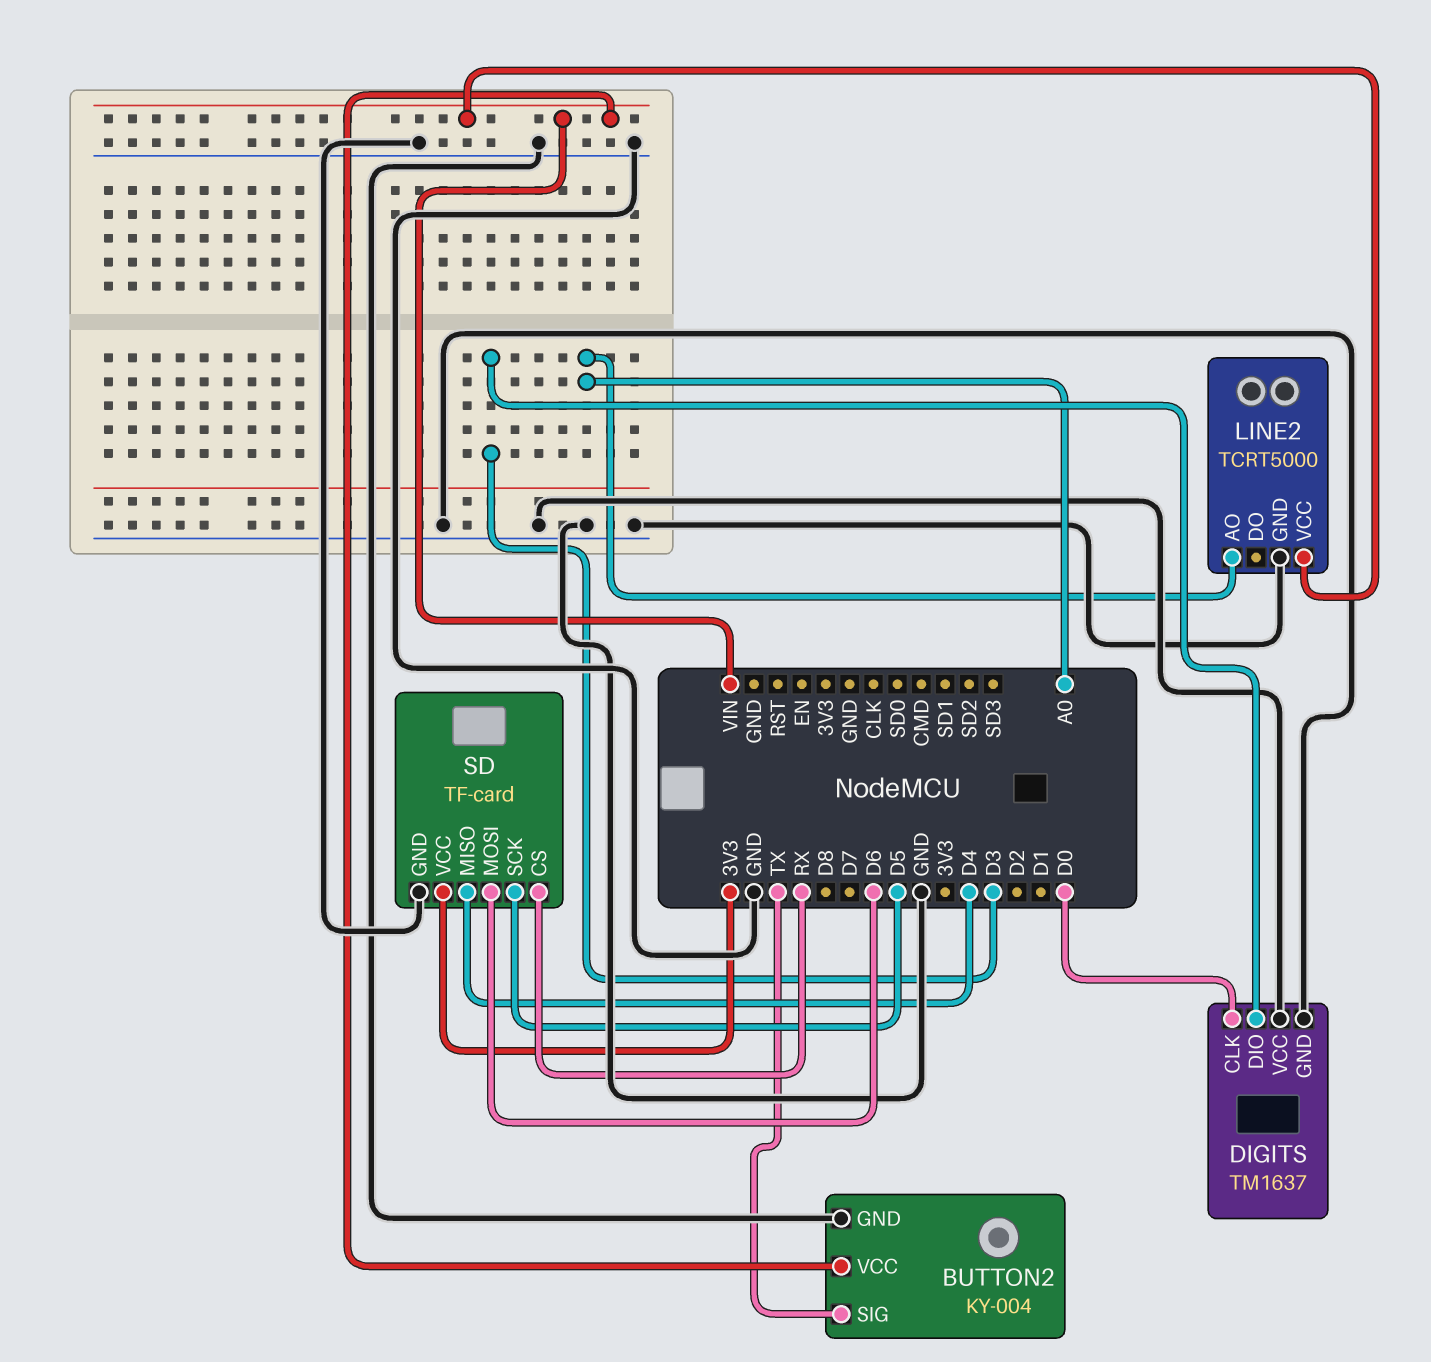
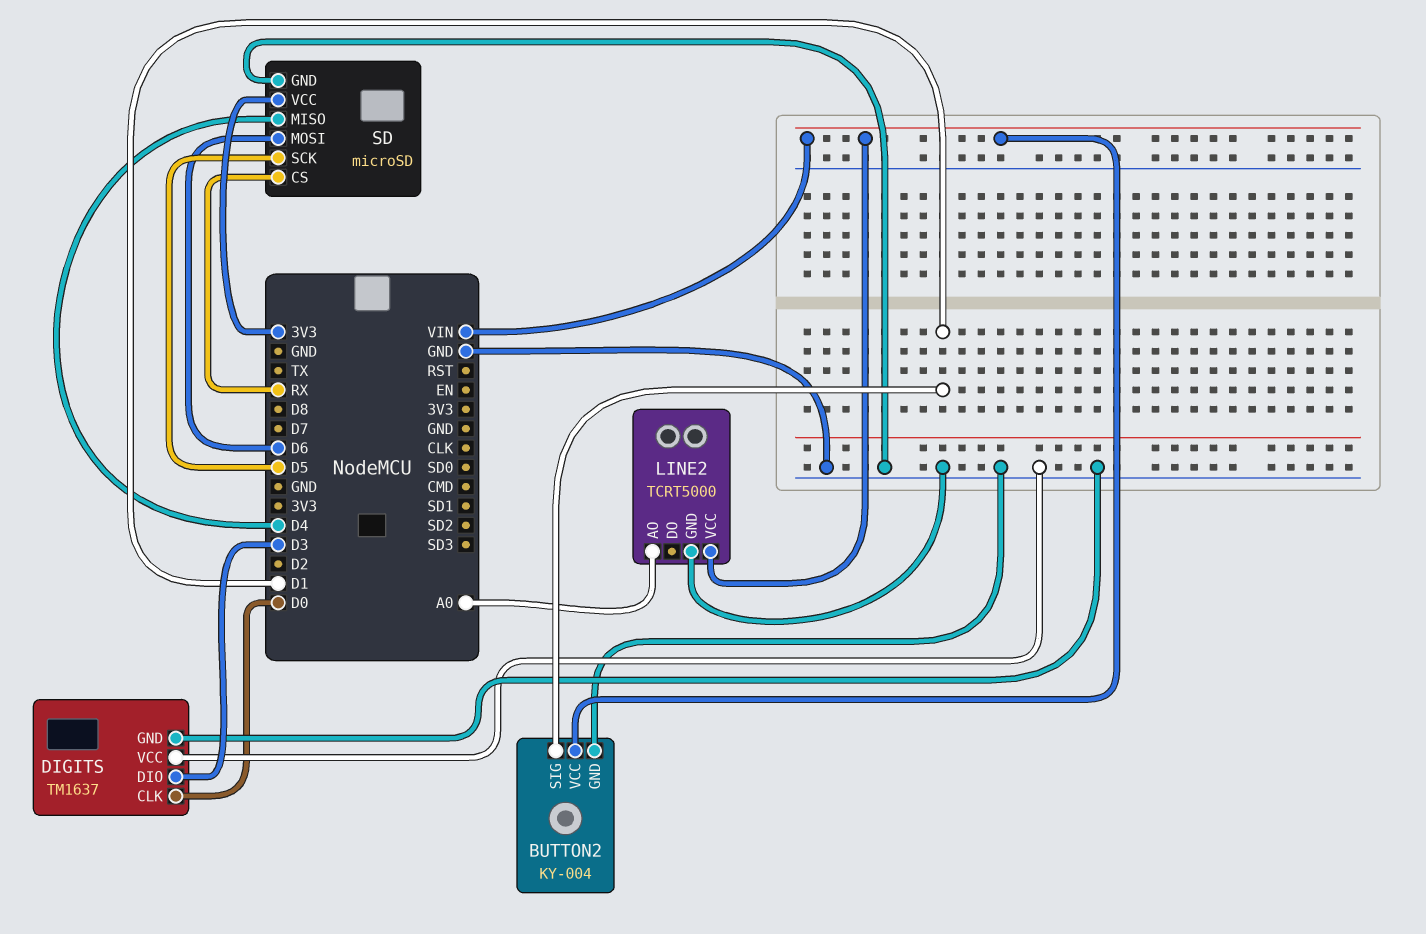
BUTTON2 pin SIG: TX -> D1
SD: TF-card -> microSD

